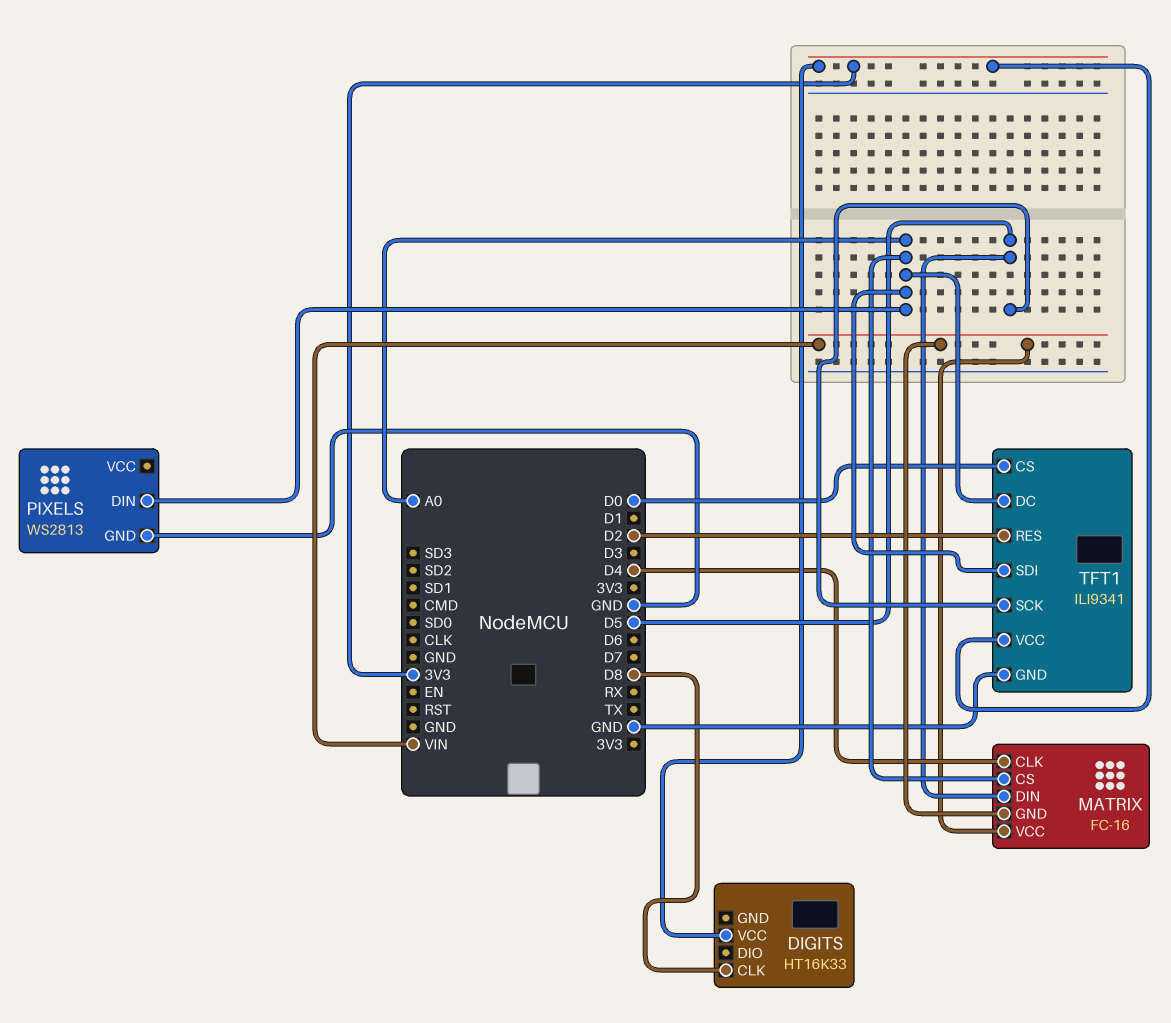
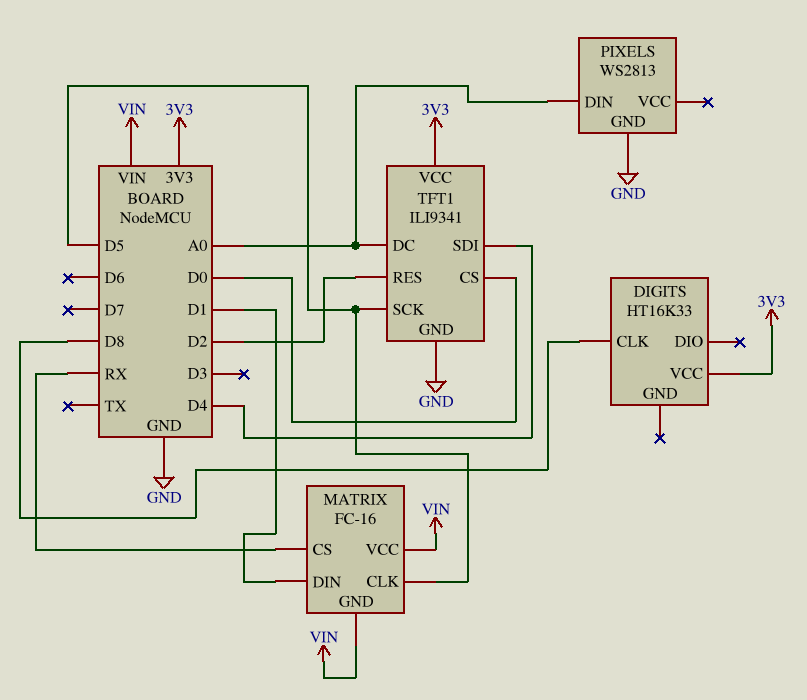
MATRIX pin CLK: D4 -> D5
MATRIX pin CS: A0 -> RX
MATRIX pin DIN: D5 -> D1
TFT1 pin SDI: A0 -> D4

